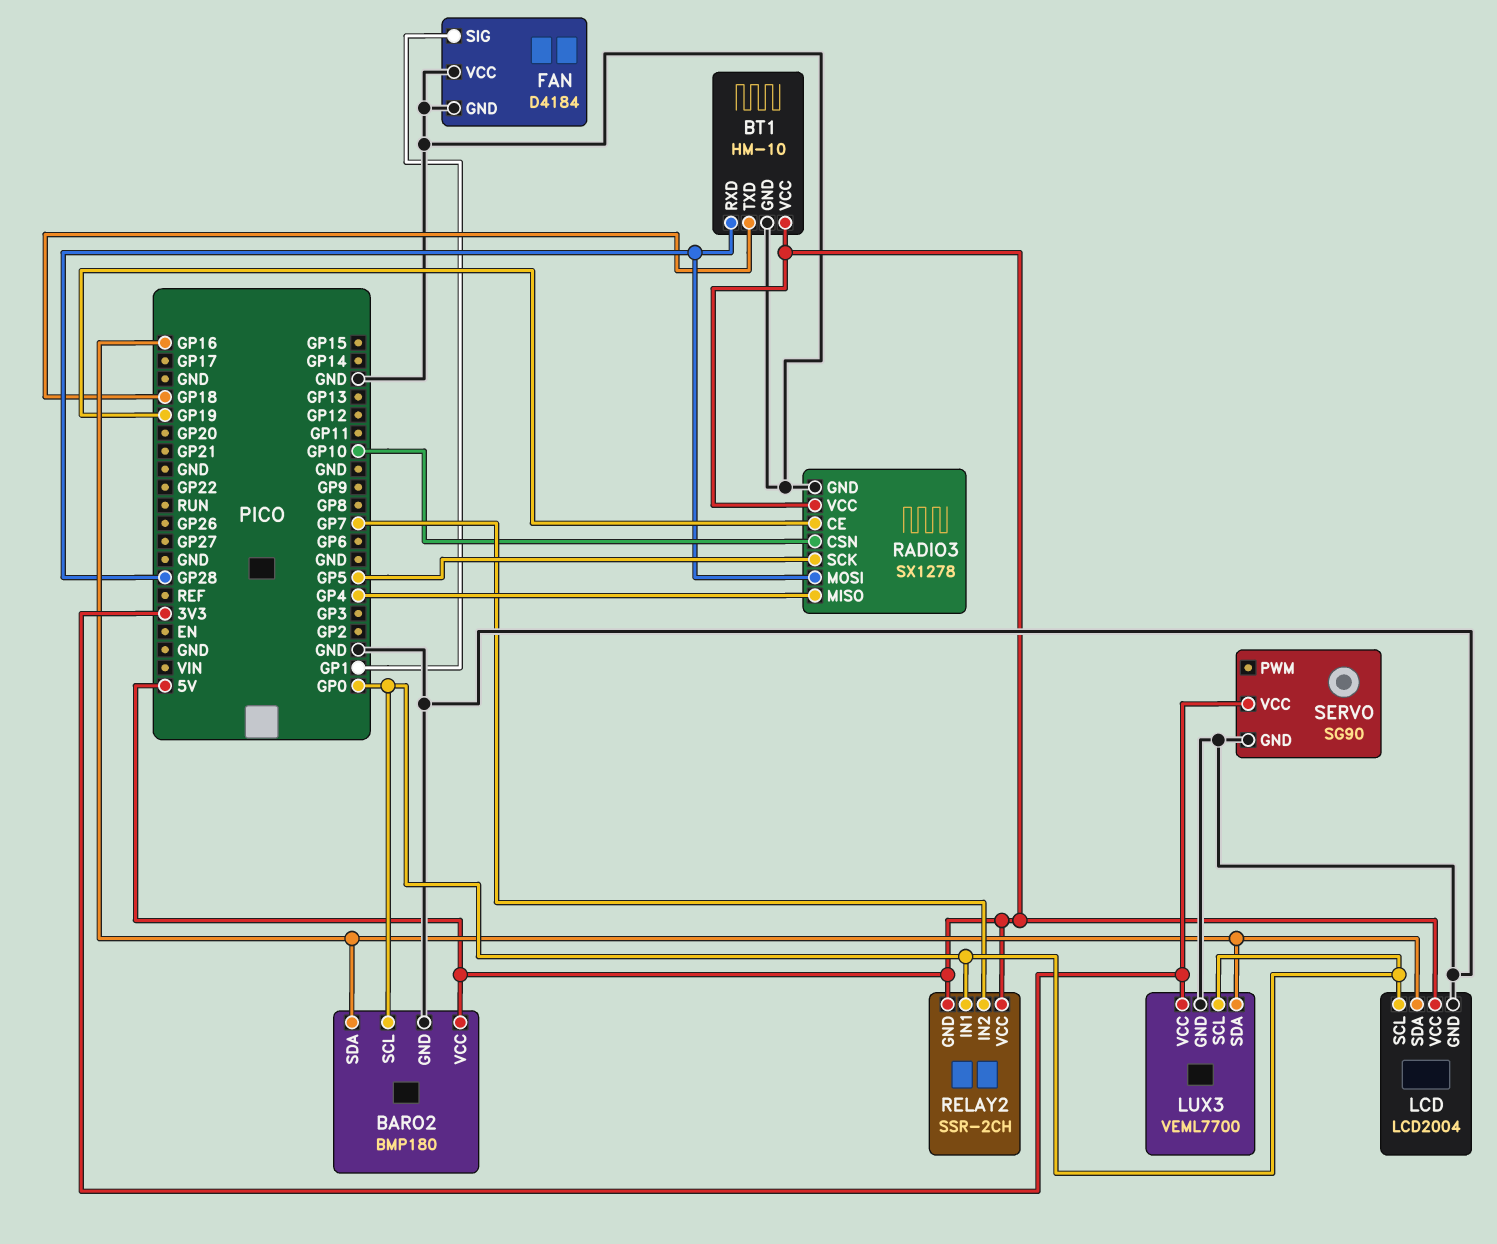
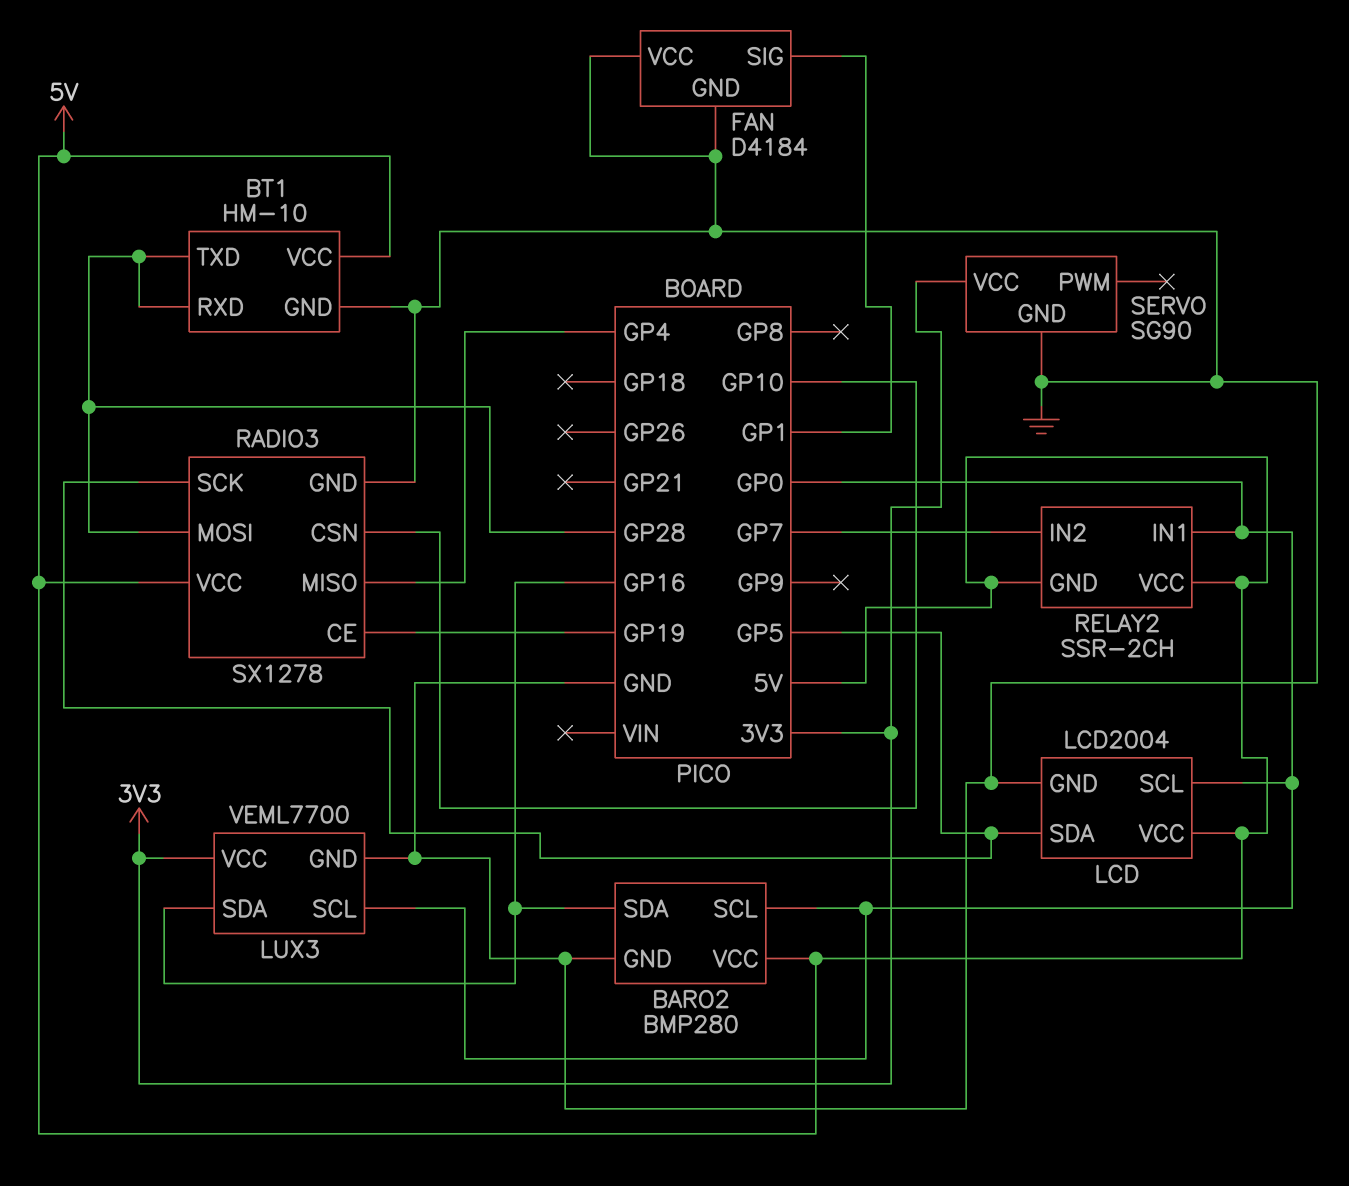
BARO2: BMP180 -> BMP280
BT1 pin TXD: GP18 -> GP28
LCD pin SDA: GP16 -> GP5

